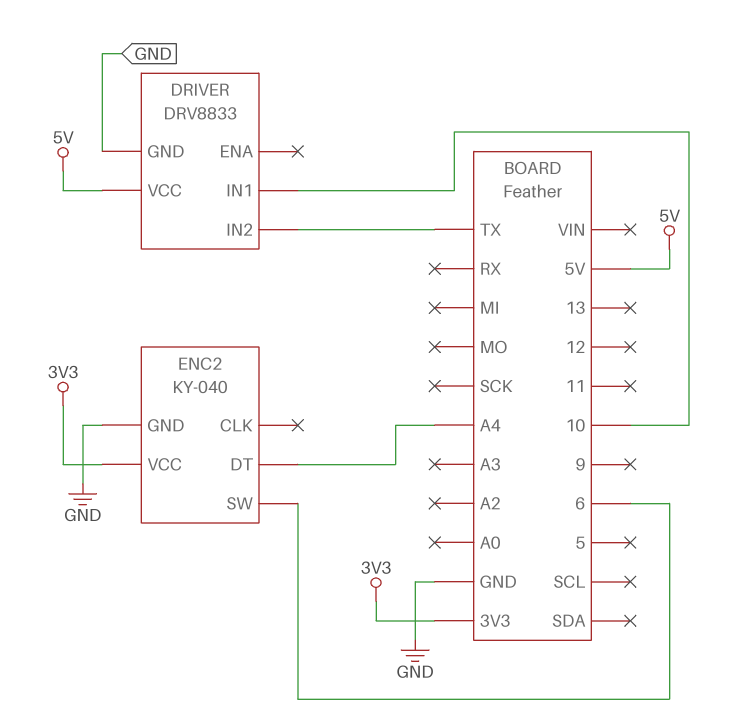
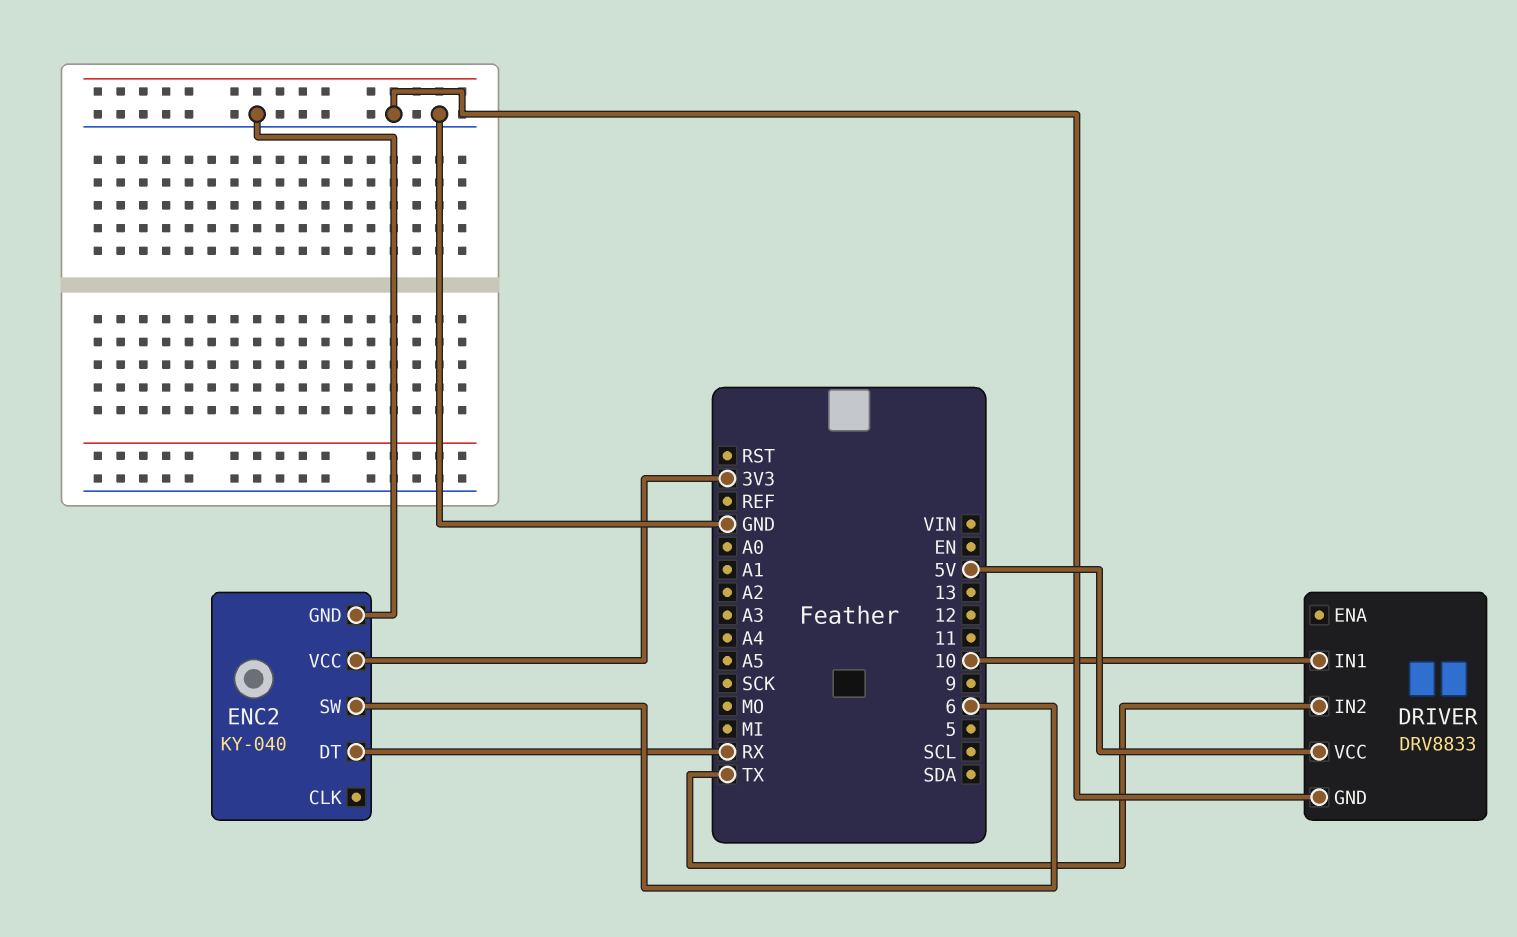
ENC2 pin DT: A4 -> RX

